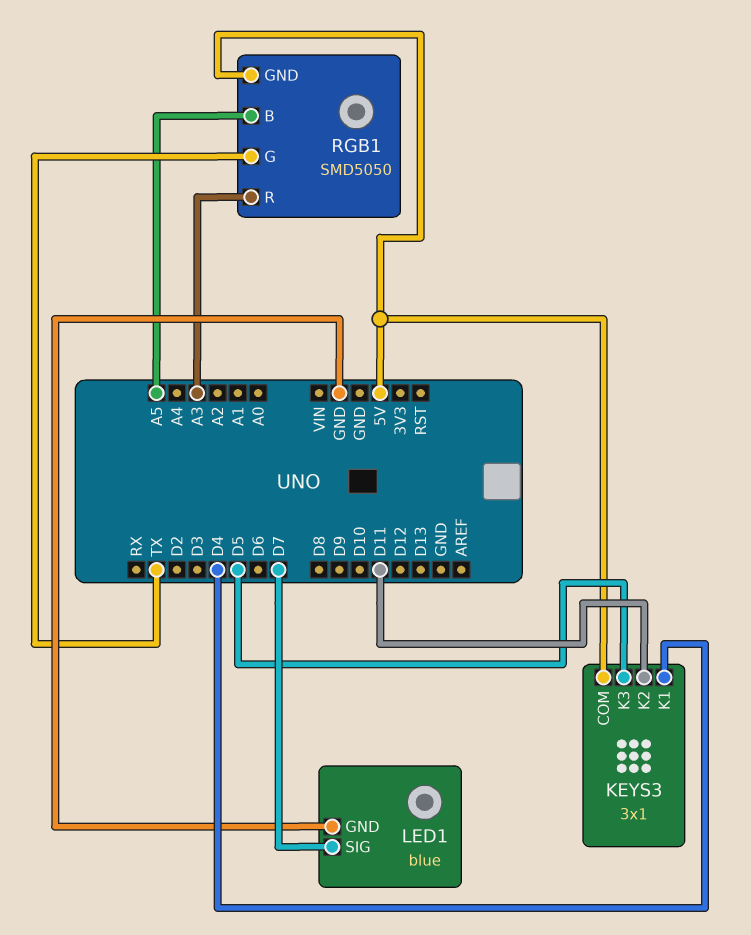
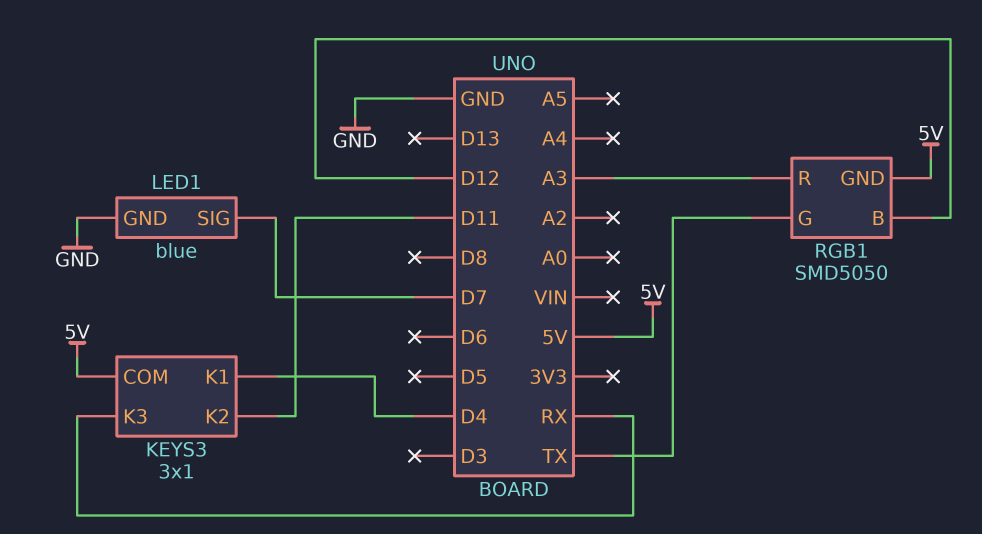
KEYS3 pin K3: D5 -> RX
RGB1 pin B: A5 -> D12

